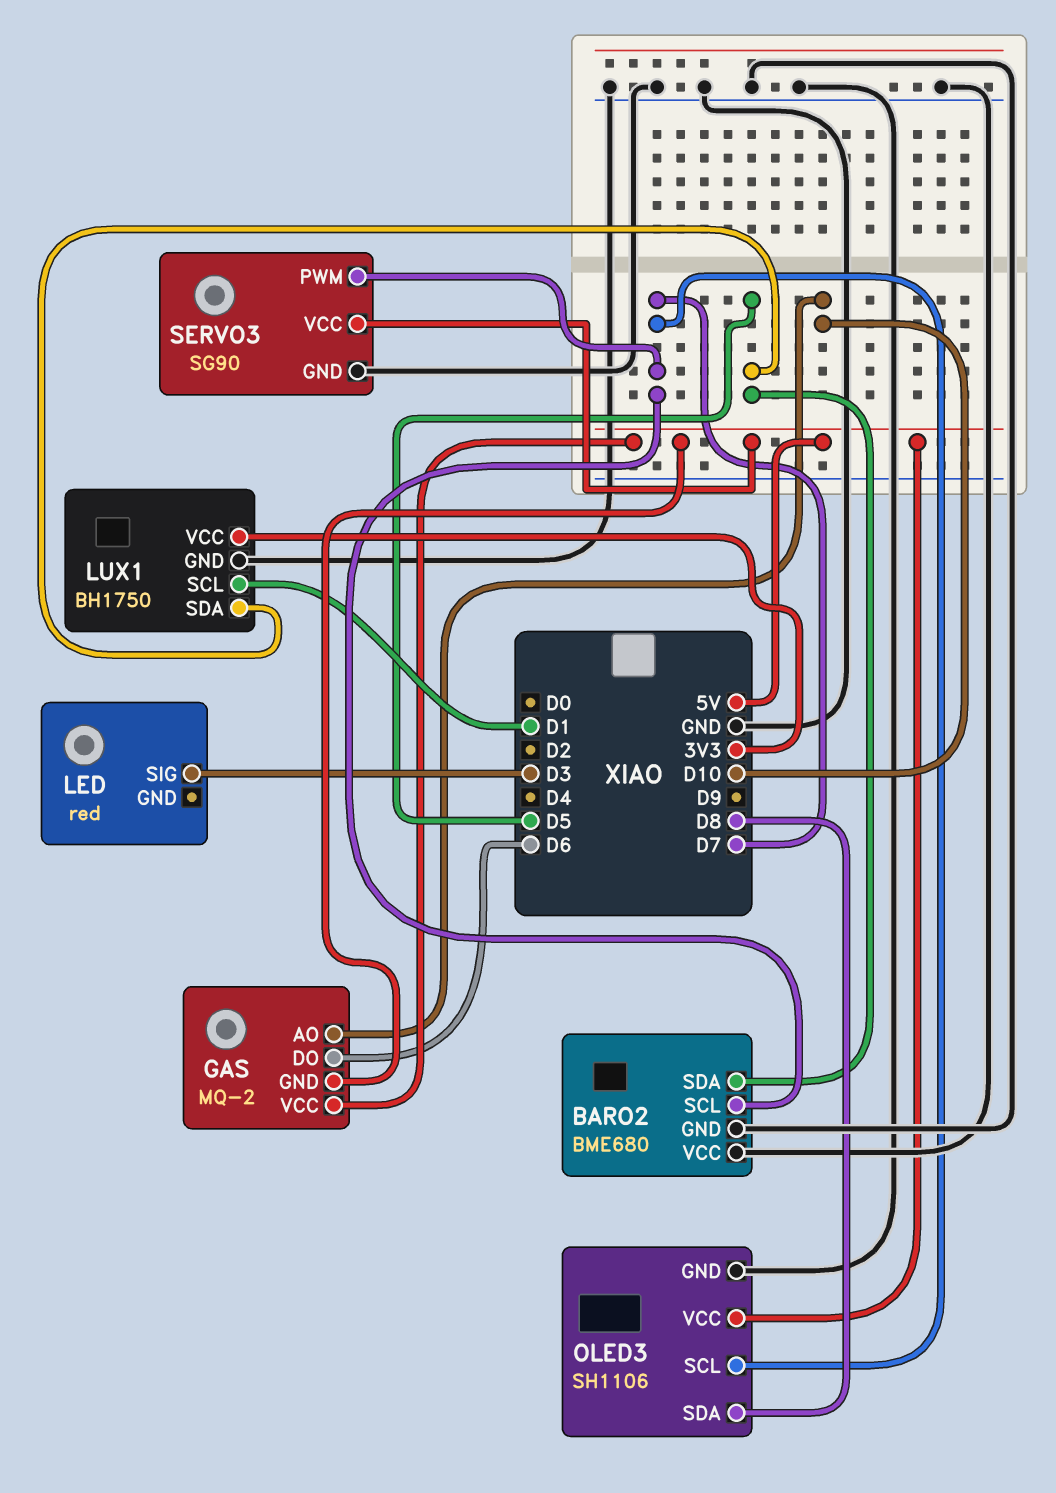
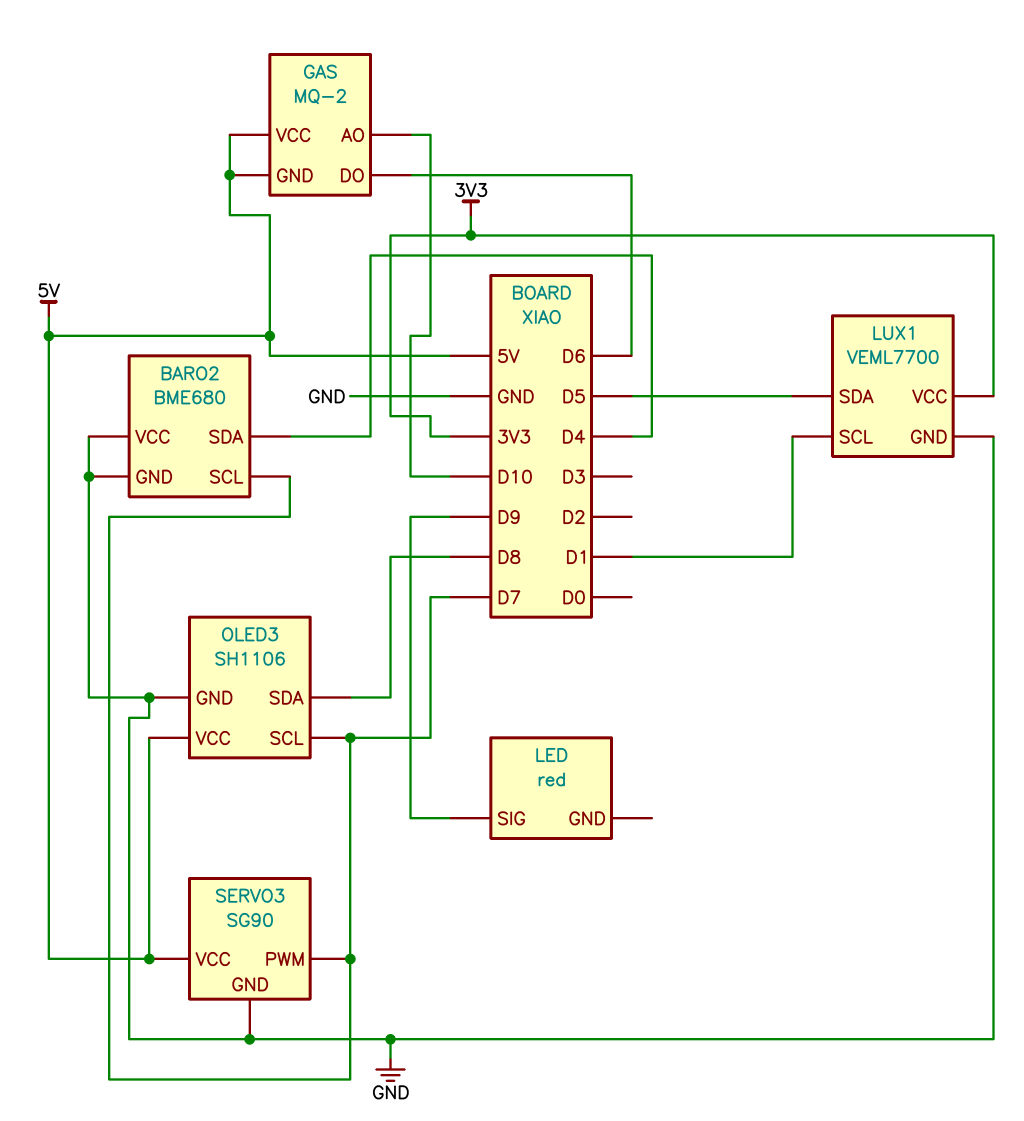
BARO2 pin SDA: D5 -> D4
LED pin SIG: D3 -> D9
LUX1: BH1750 -> VEML7700

